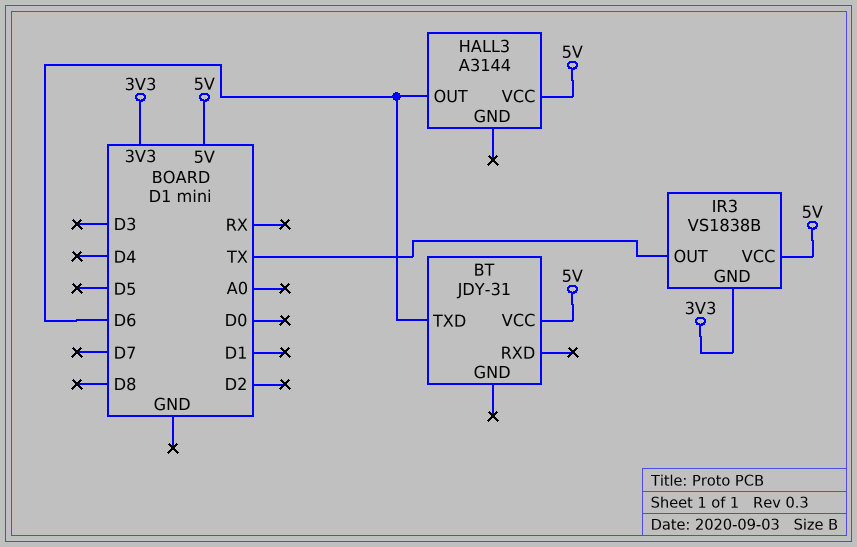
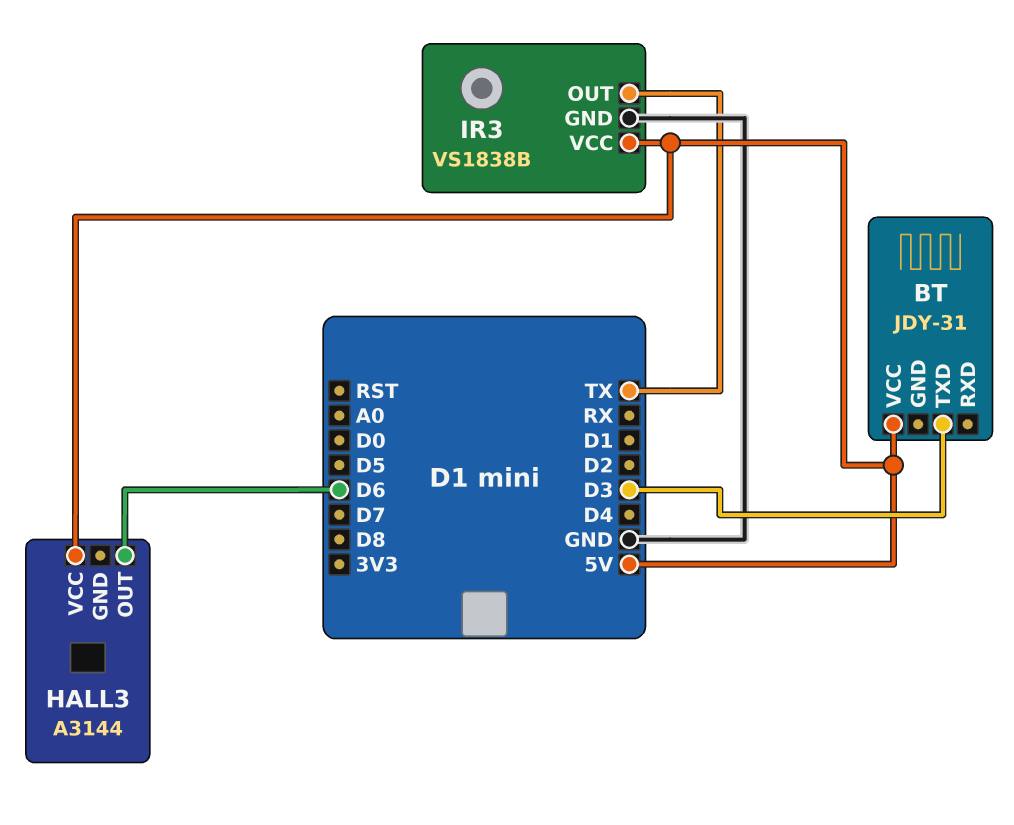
BT pin TXD: D6 -> D3
IR3 pin GND: 3V3 -> GND

